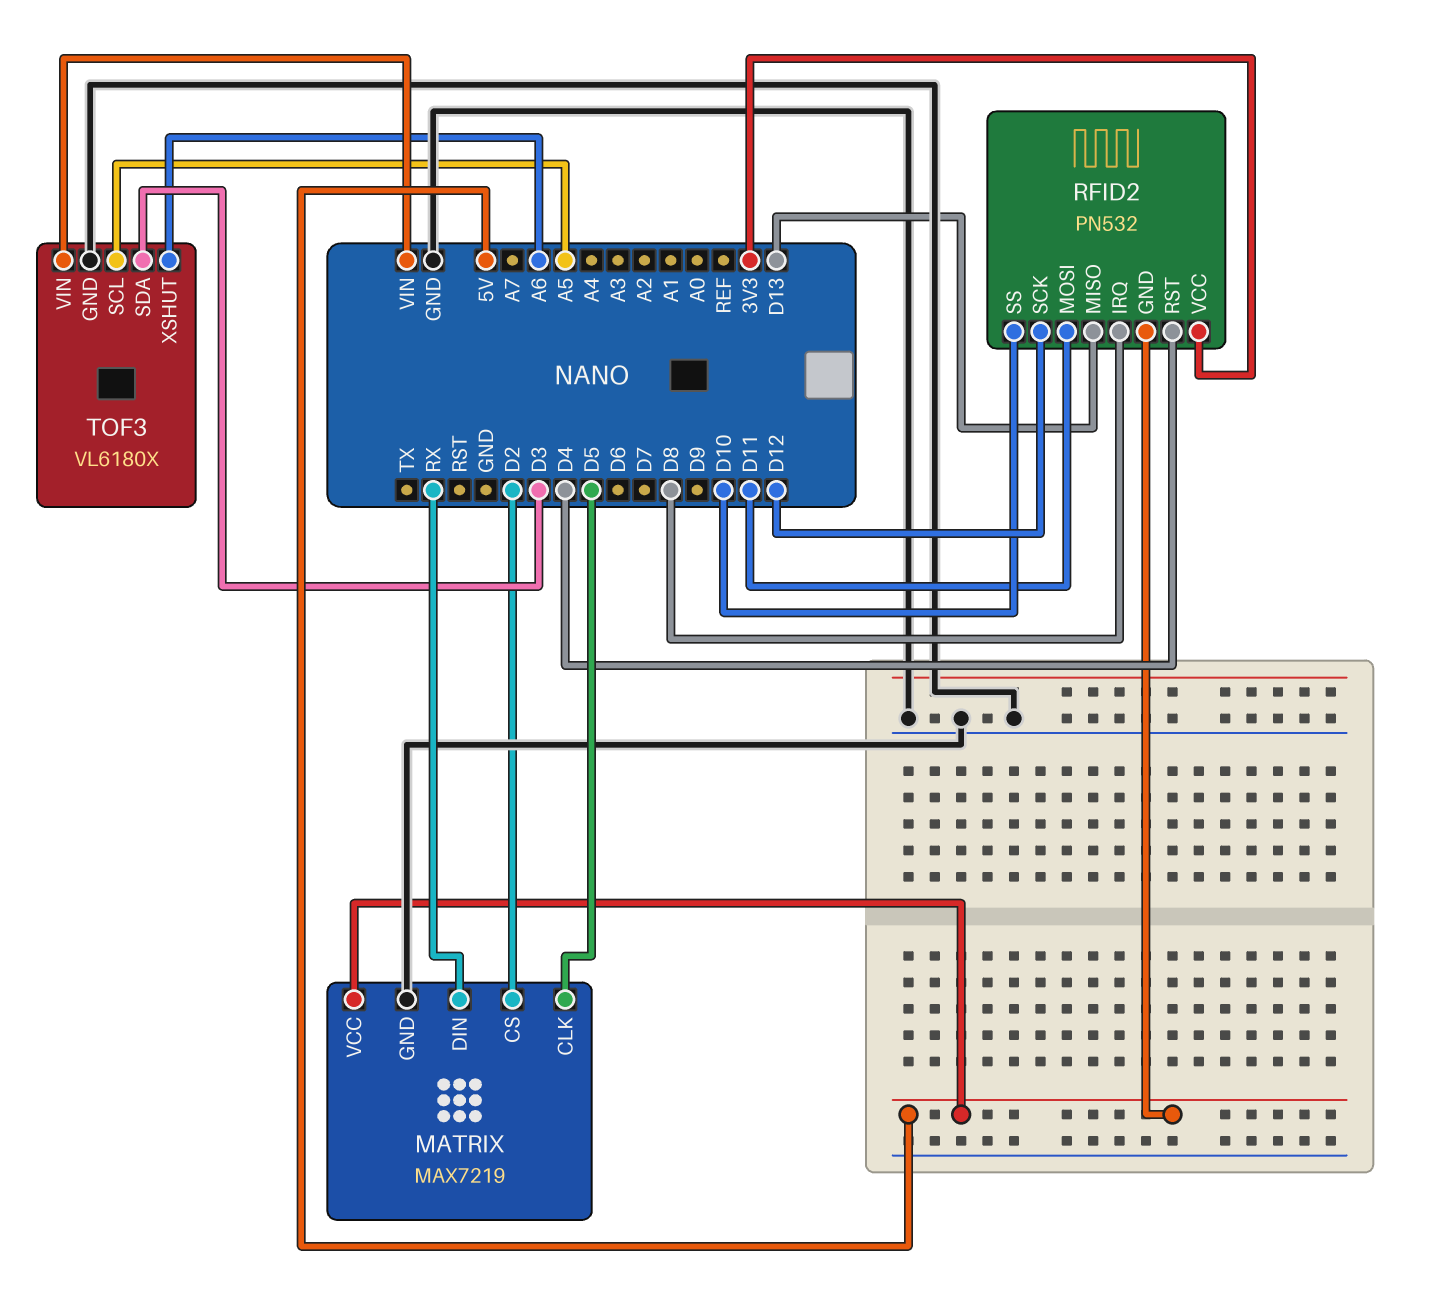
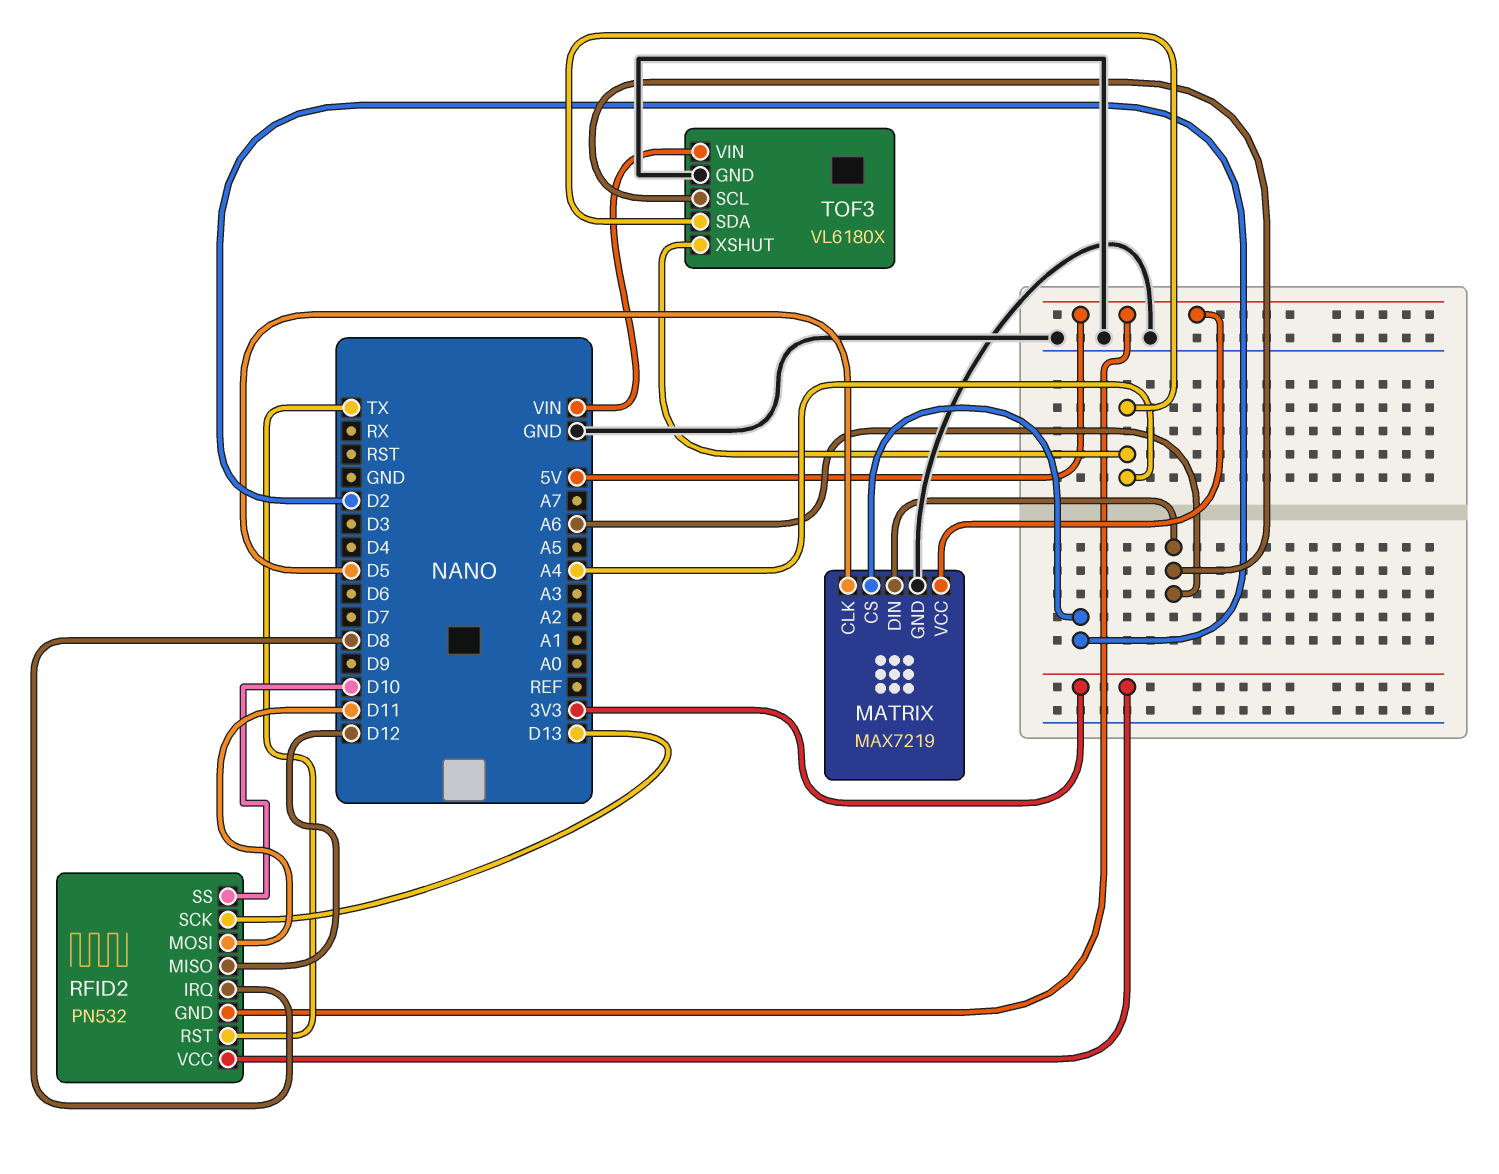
MATRIX pin DIN: RX -> A6
RFID2 pin MISO: D13 -> D12
RFID2 pin RST: D4 -> TX
RFID2 pin SCK: D12 -> D13
TOF3 pin SCL: A5 -> A6
TOF3 pin SDA: D3 -> A4
TOF3 pin XSHUT: A6 -> A4

